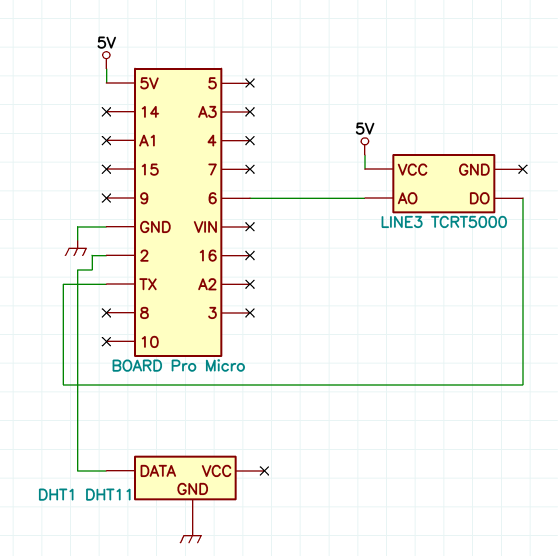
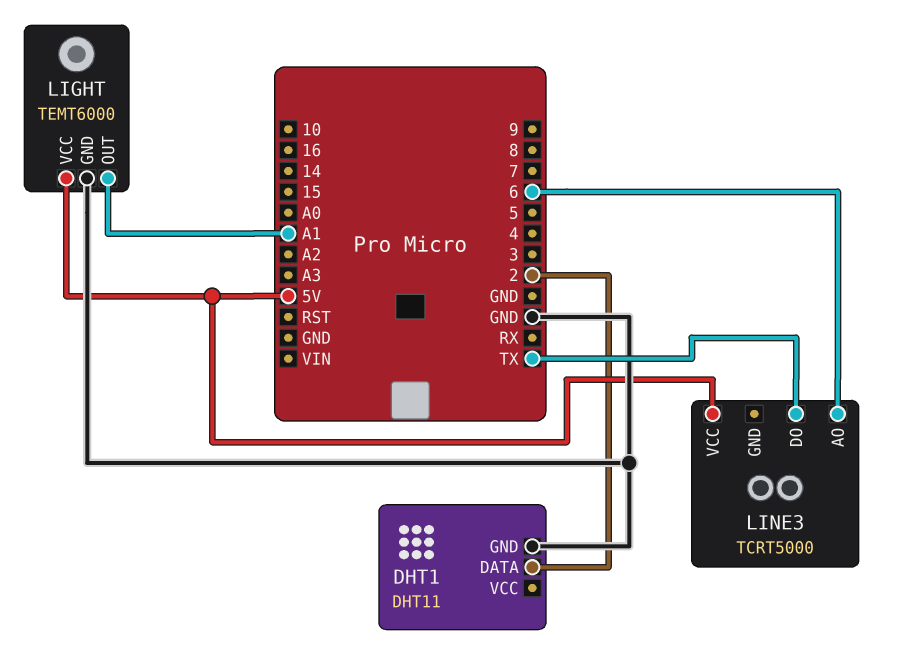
LIGHT: none -> TEMT6000
LIGHT pin GND: none -> GND
LIGHT pin OUT: none -> A1
LIGHT pin VCC: none -> 5V

